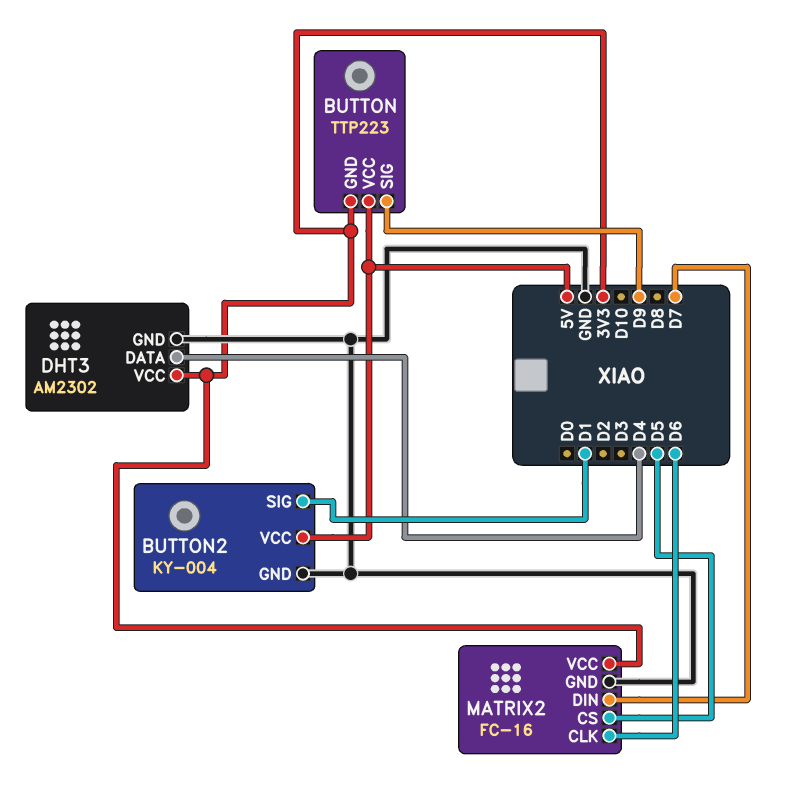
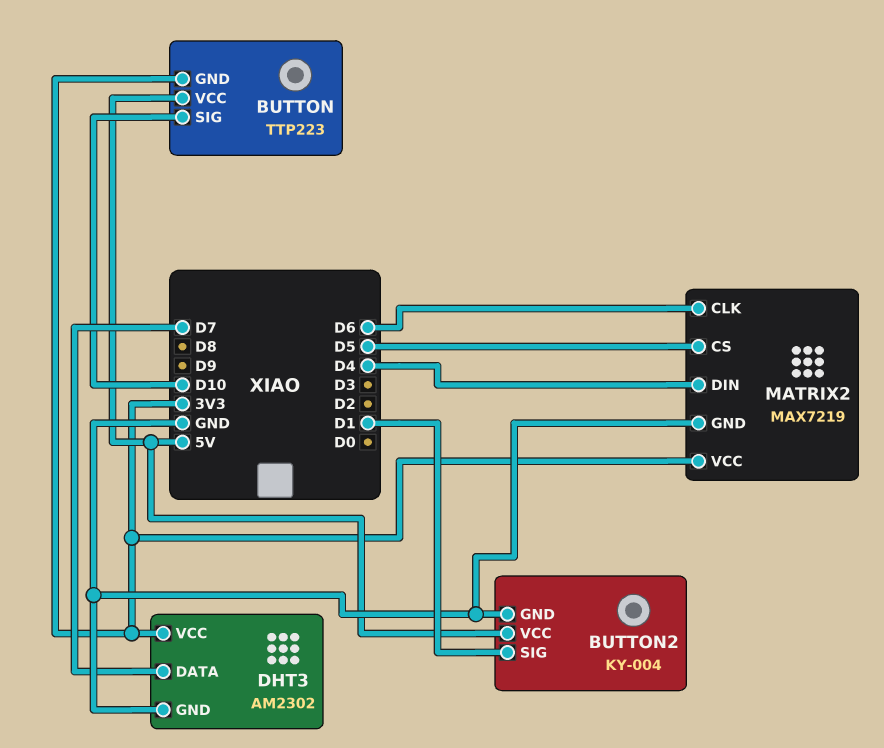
BUTTON pin SIG: D9 -> D10
DHT3 pin DATA: D4 -> D7
MATRIX2: FC-16 -> MAX7219
MATRIX2 pin DIN: D7 -> D4

